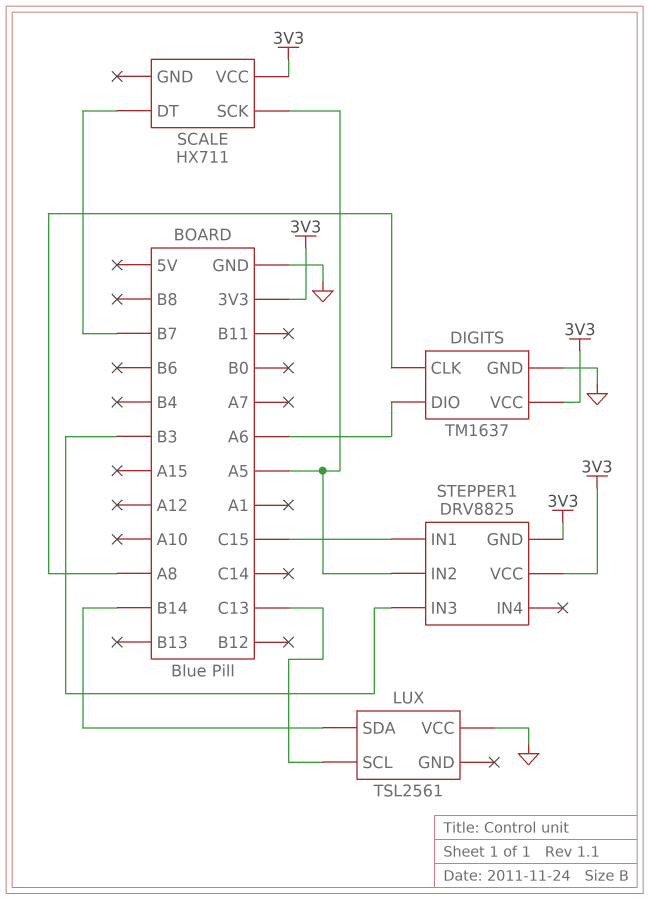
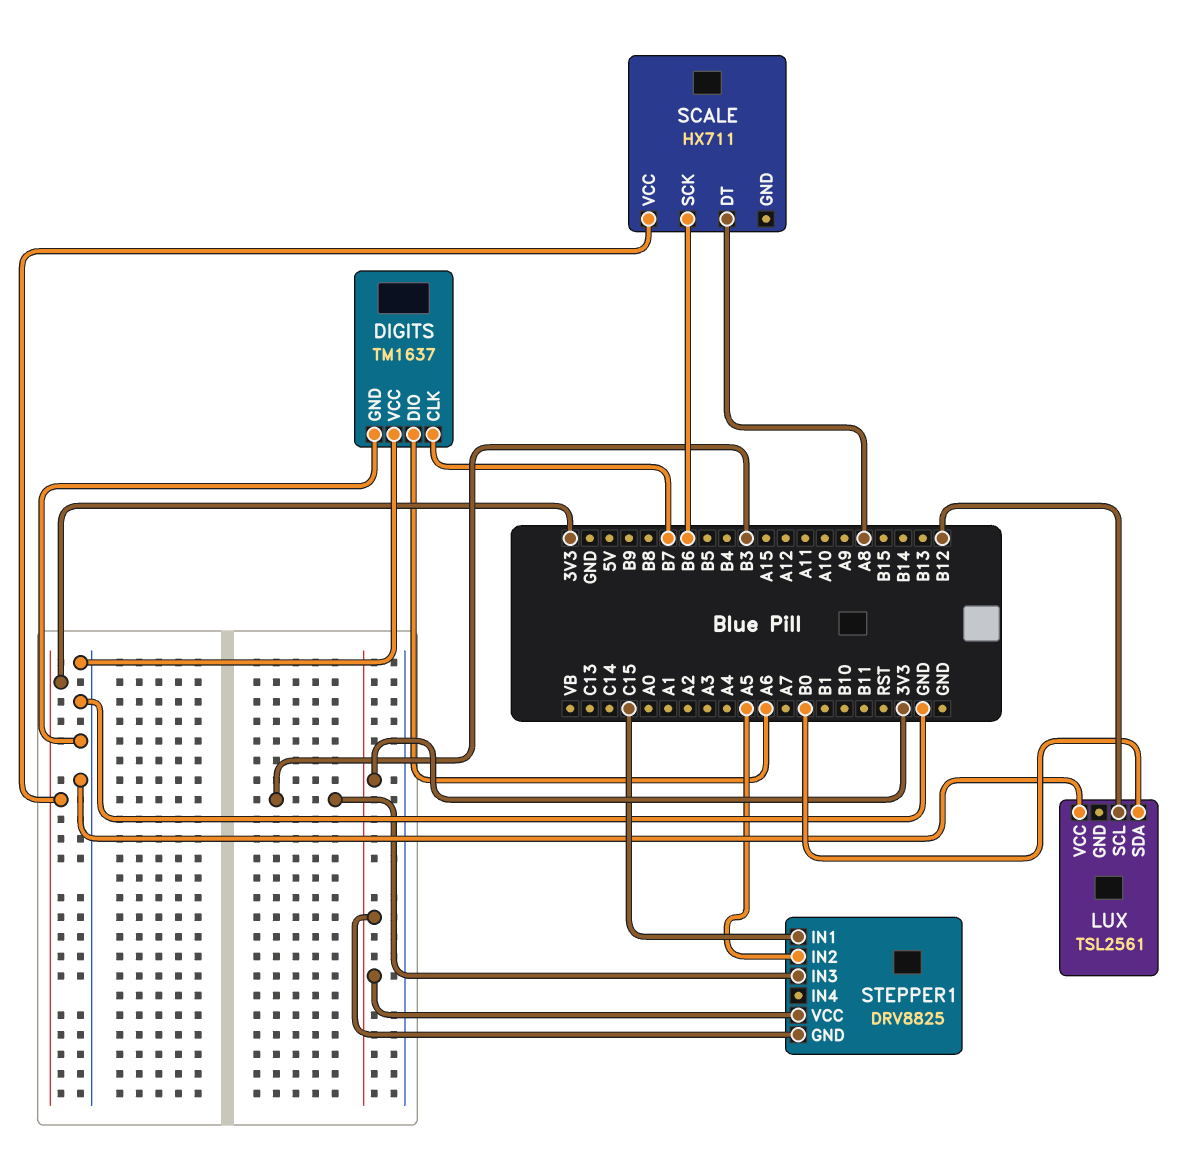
DIGITS pin CLK: A8 -> B7
DIGITS pin VCC: 3V3 -> GND
LUX pin SCL: C13 -> B12
LUX pin SDA: B14 -> B0
SCALE pin DT: B7 -> A8
SCALE pin SCK: A5 -> B6

